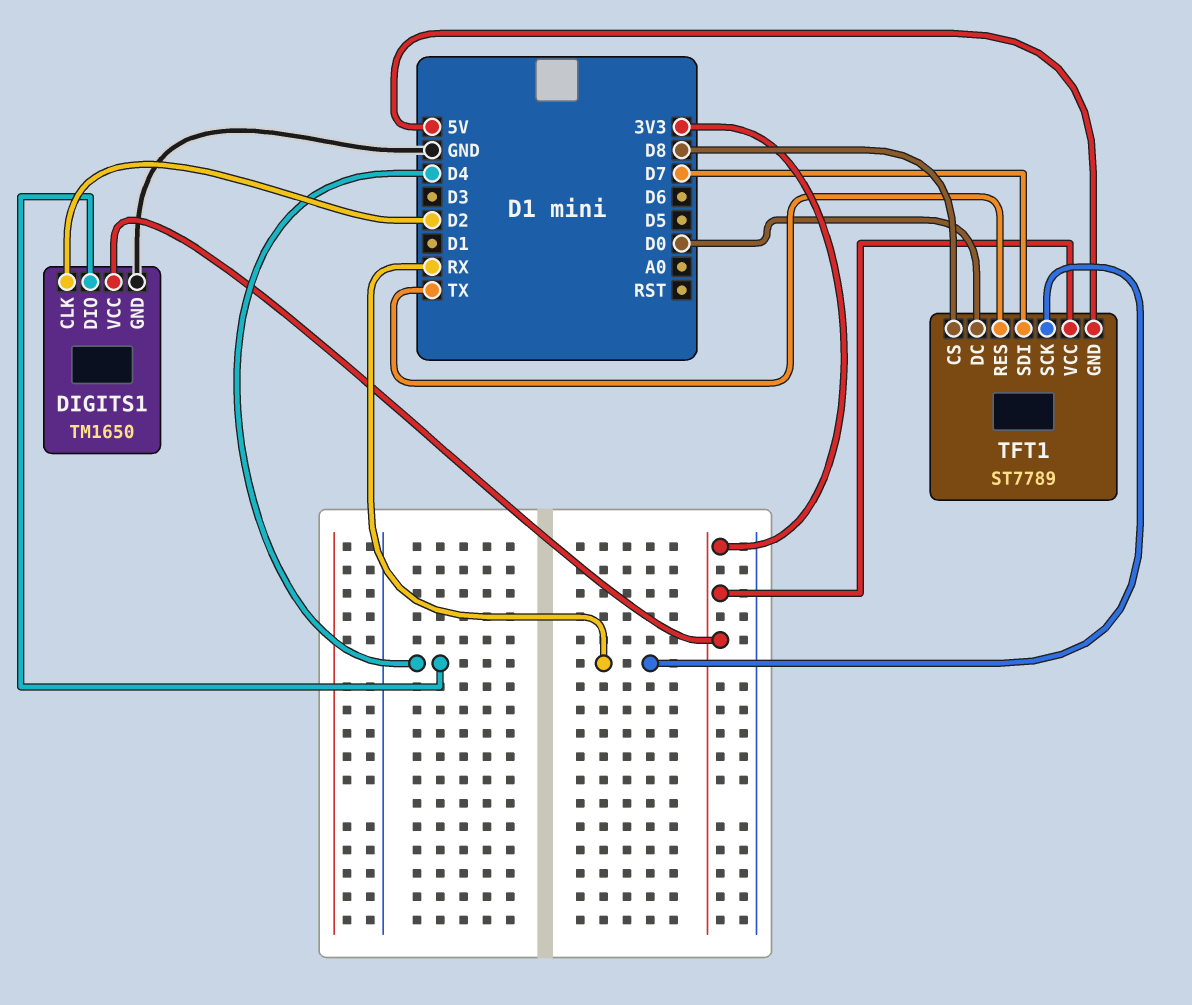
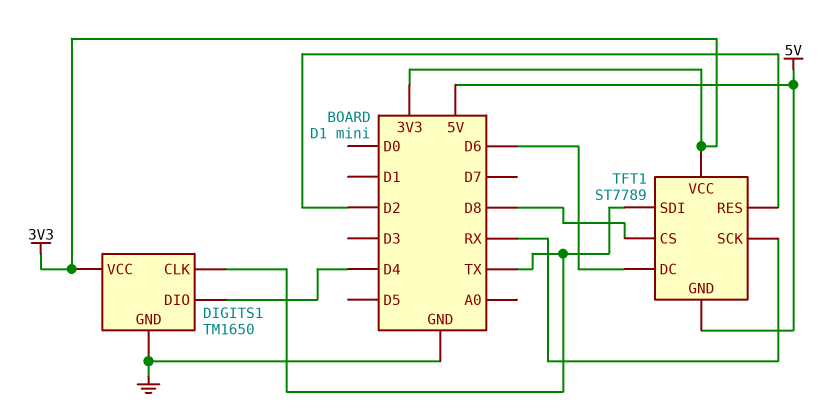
DIGITS1 pin CLK: D2 -> TX
TFT1 pin DC: D0 -> D6
TFT1 pin RES: TX -> D2
TFT1 pin SDI: D7 -> TX

